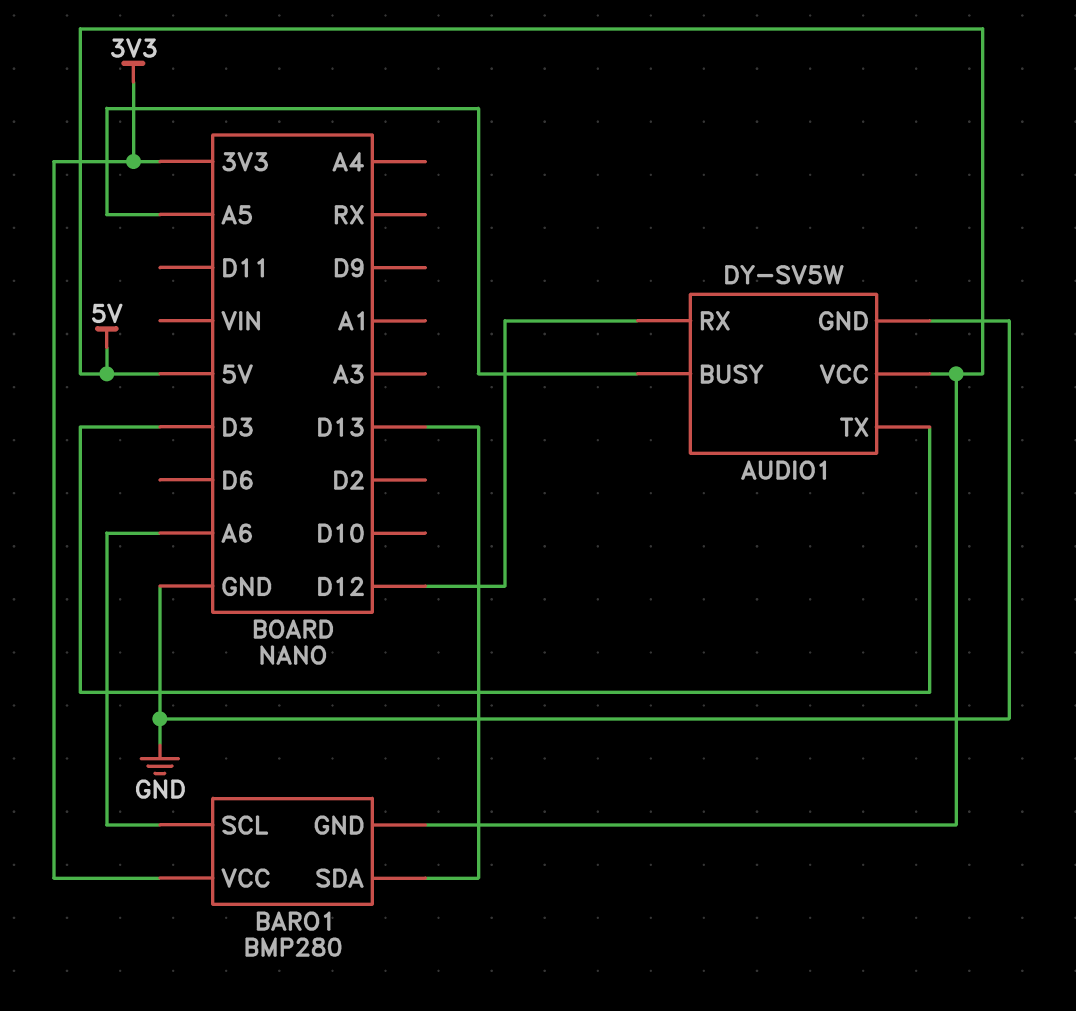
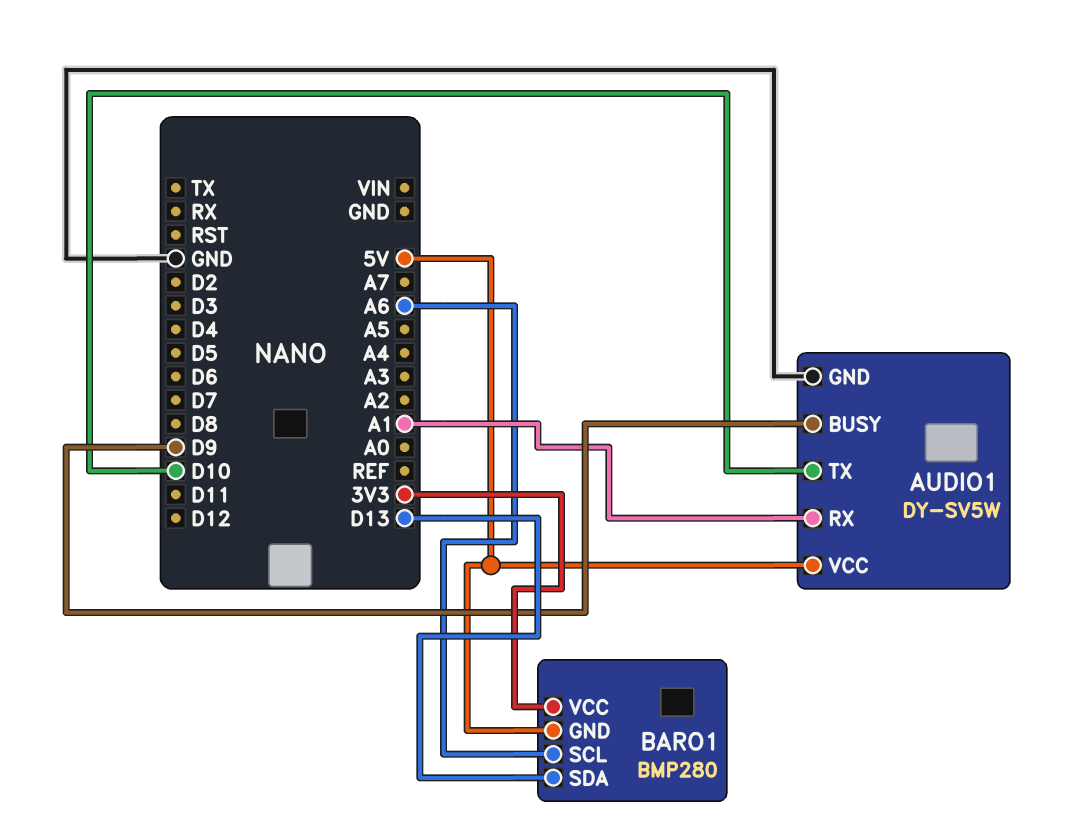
AUDIO1 pin BUSY: A5 -> D9
AUDIO1 pin RX: D12 -> A1
AUDIO1 pin TX: D3 -> D10

